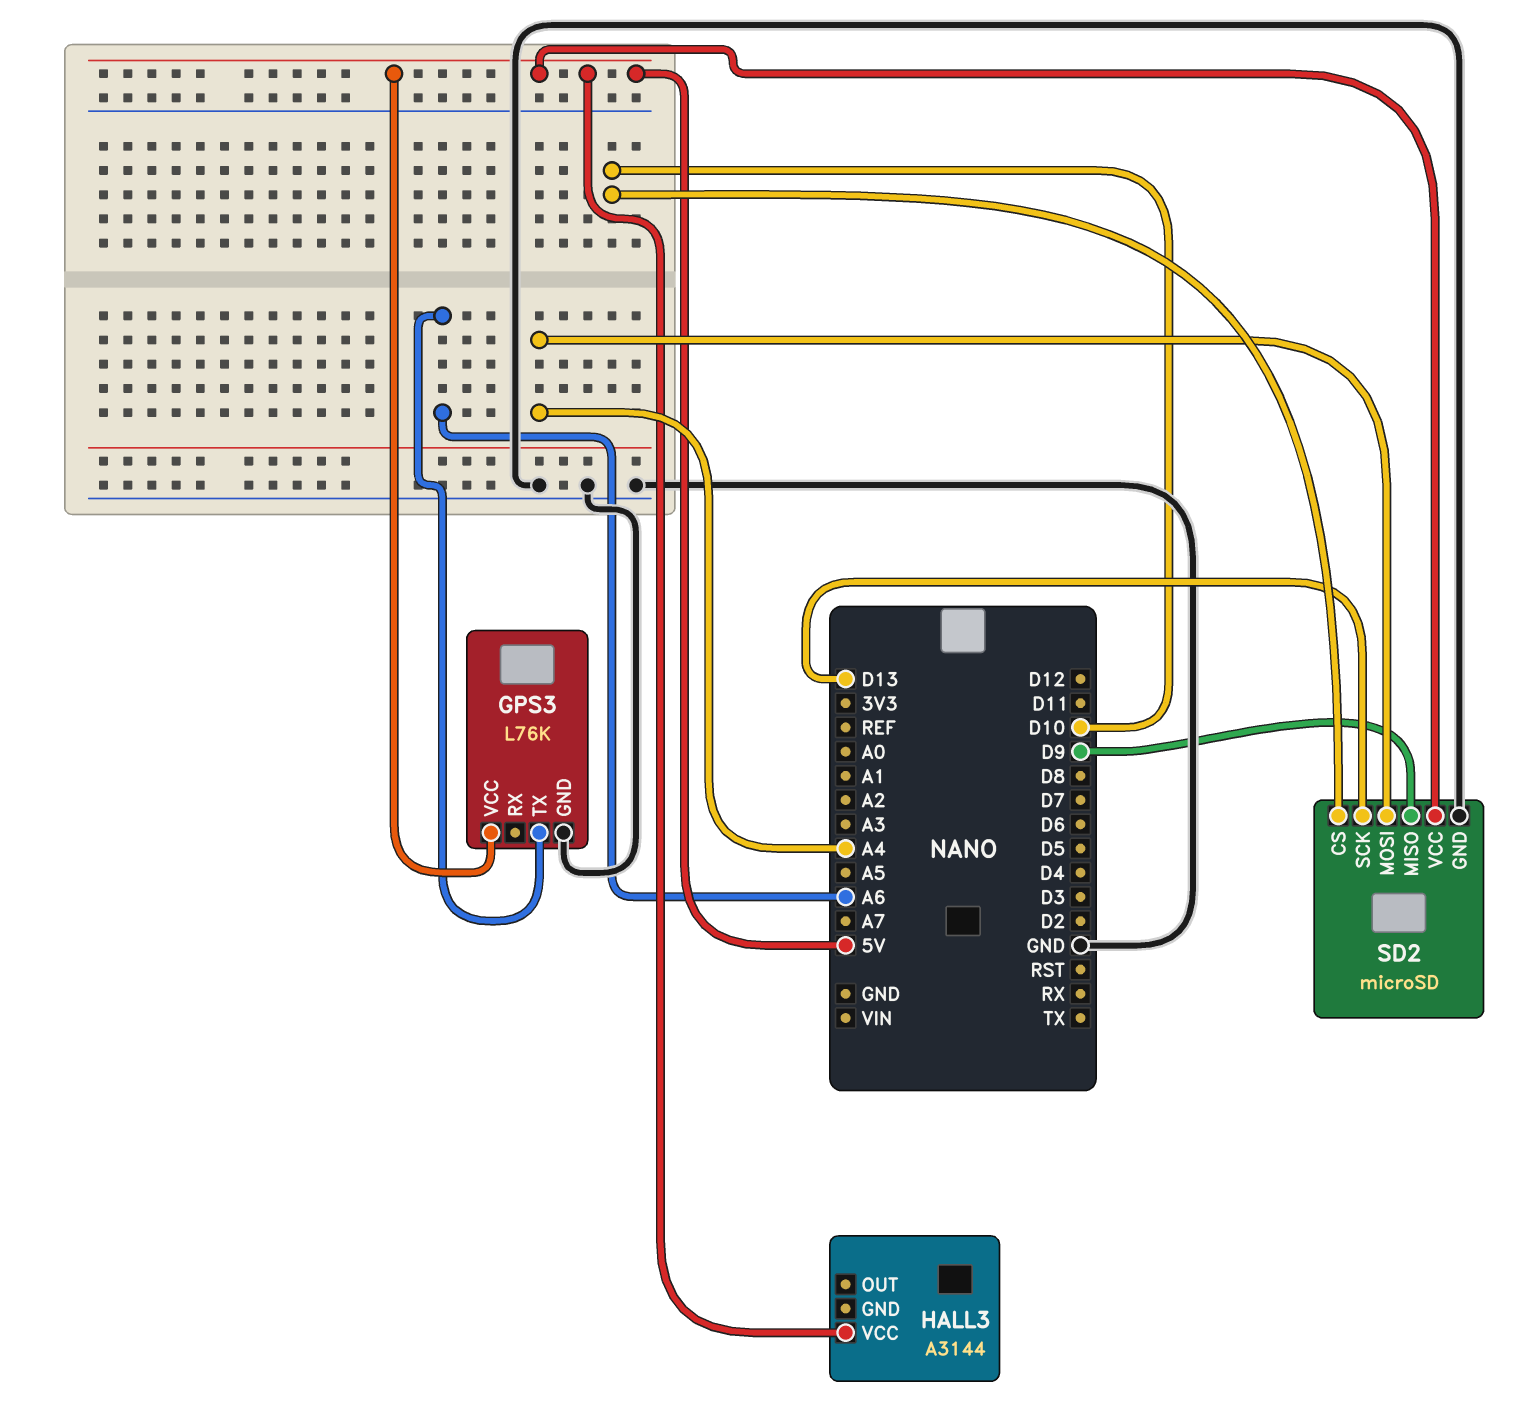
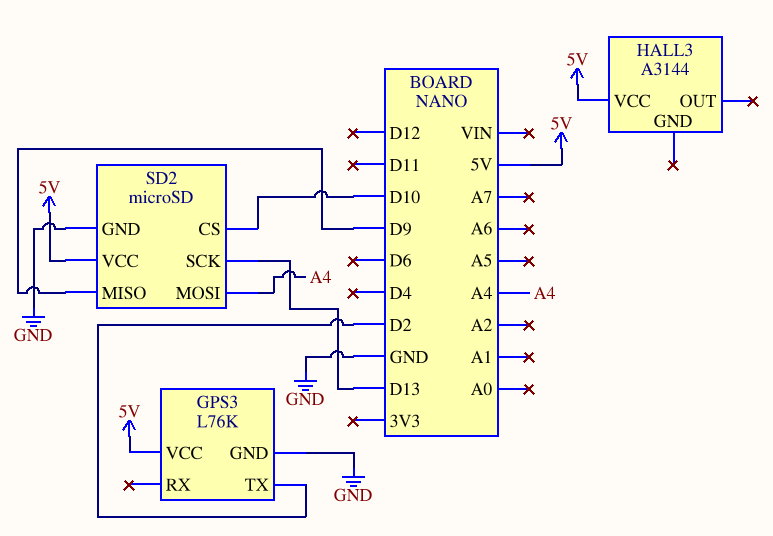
GPS3 pin TX: A6 -> D2

